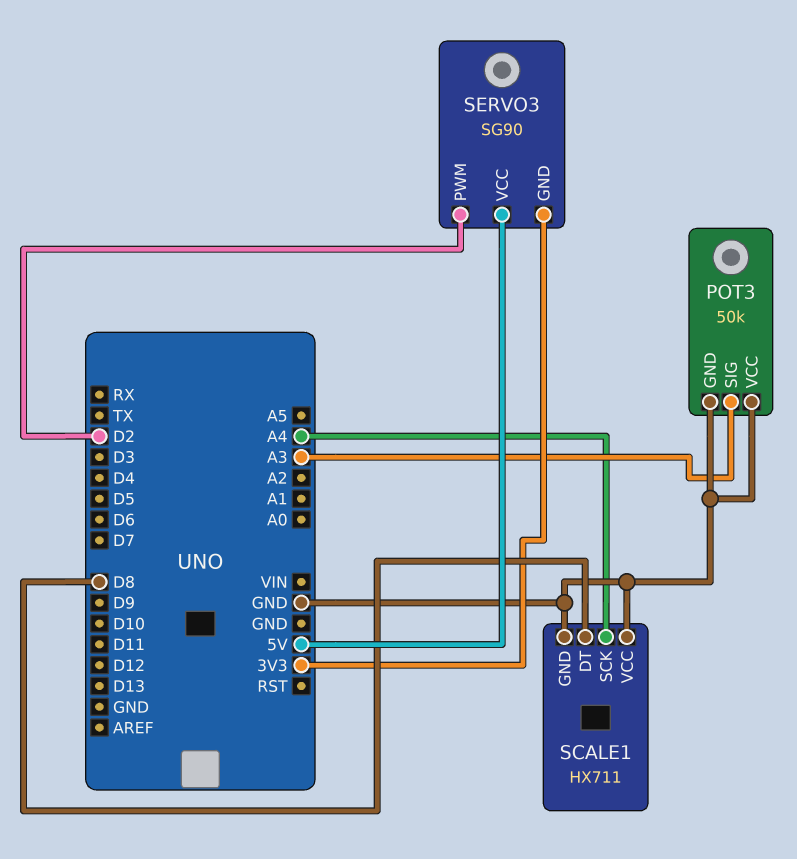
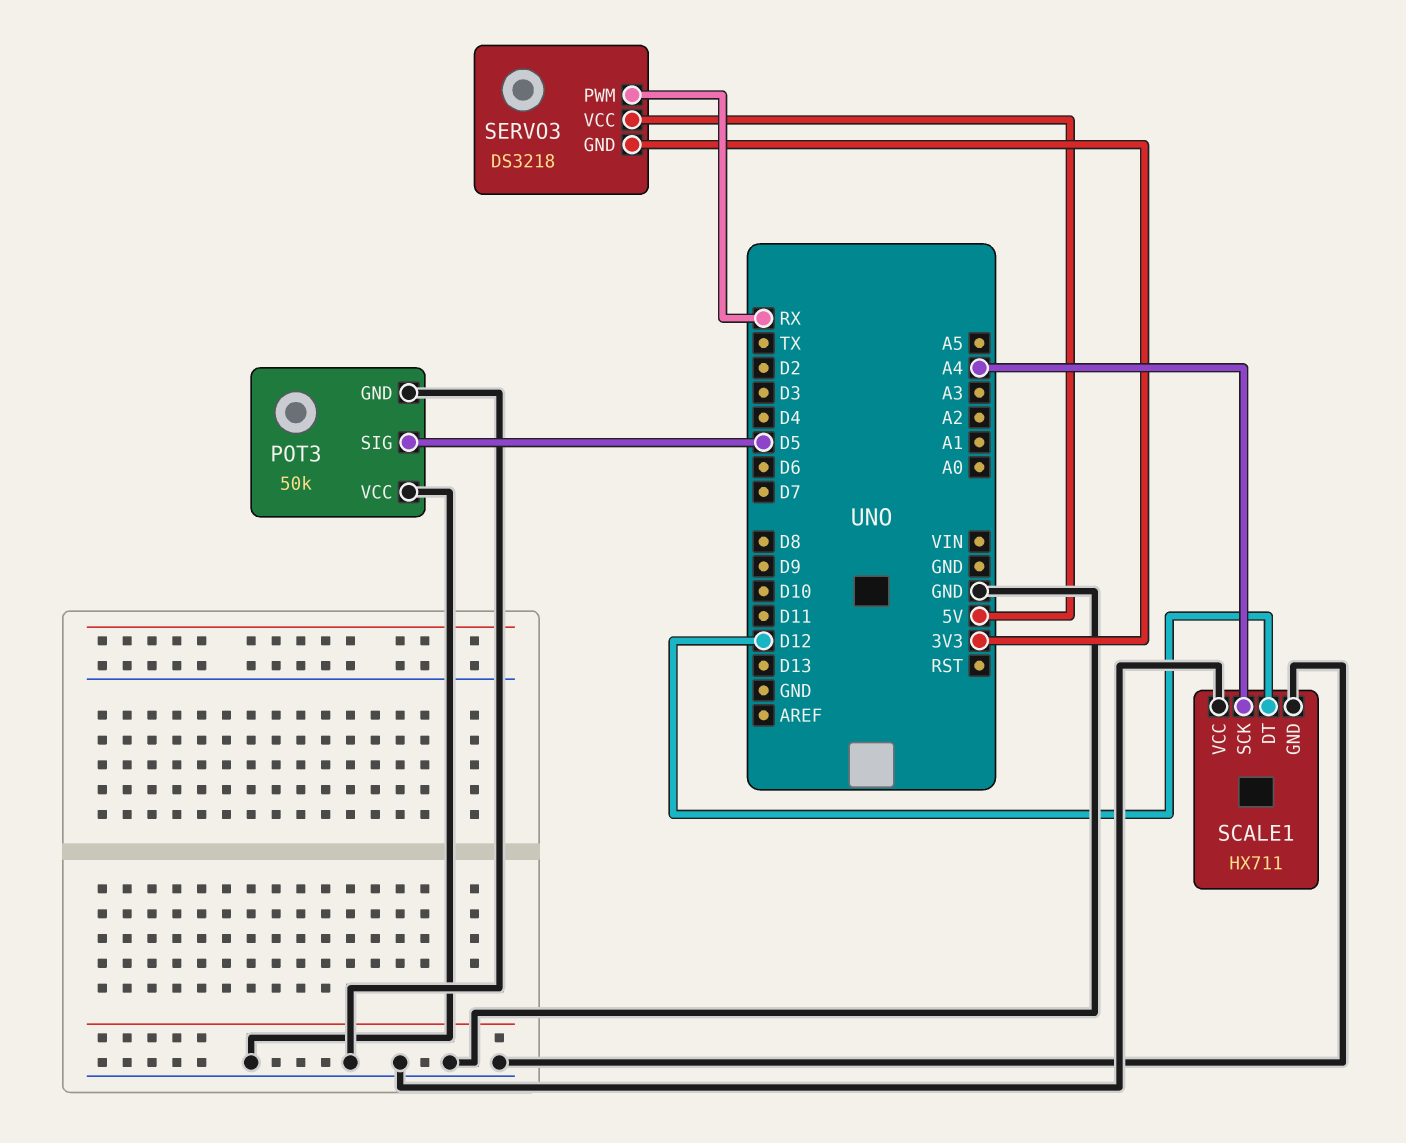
POT3 pin SIG: A3 -> D5
SCALE1 pin DT: D8 -> D12
SERVO3: SG90 -> DS3218
SERVO3 pin PWM: D2 -> RX

